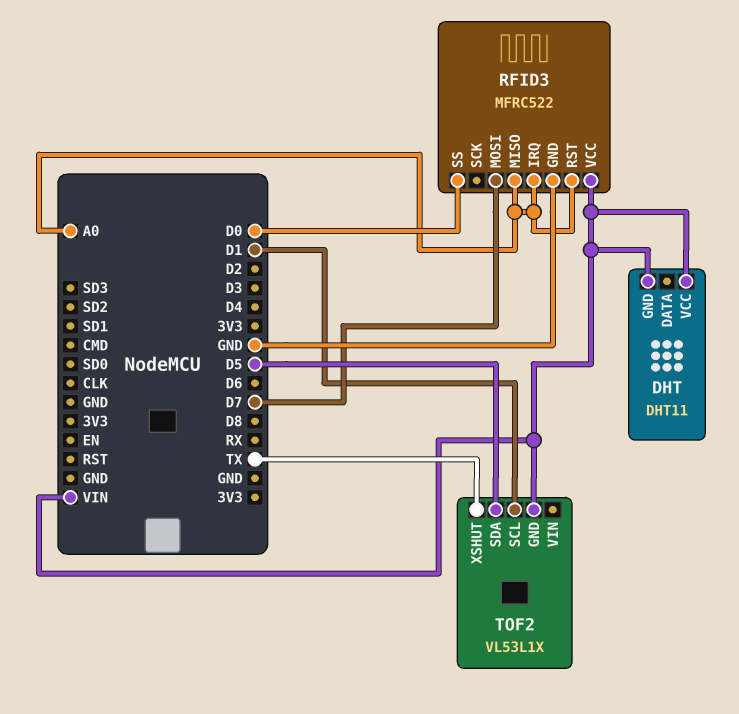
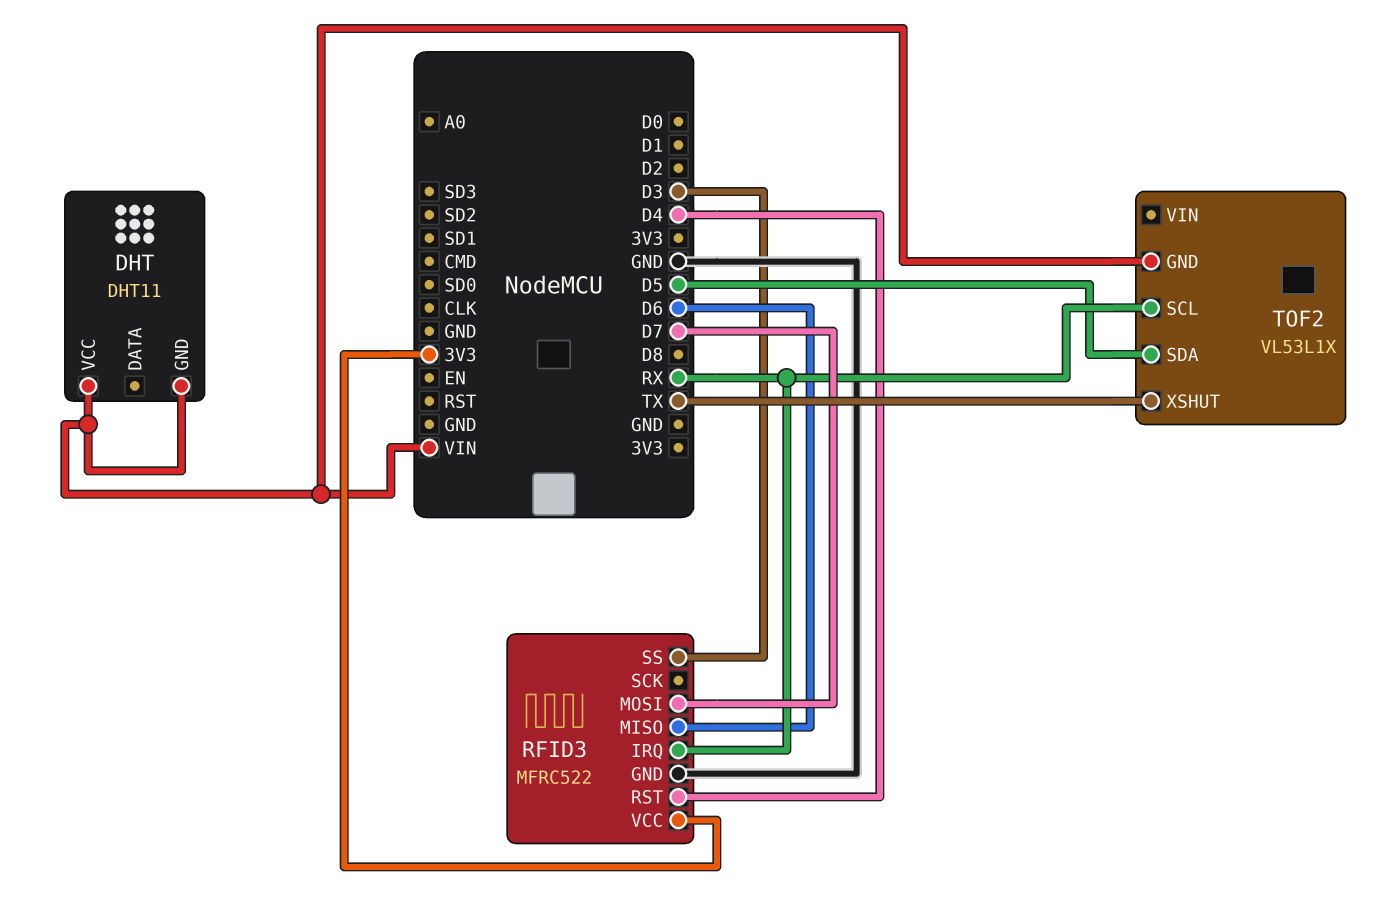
RFID3 pin IRQ: A0 -> RX
RFID3 pin MISO: A0 -> D6
RFID3 pin RST: A0 -> D4
RFID3 pin SS: D0 -> D3
RFID3 pin VCC: VIN -> 3V3
TOF2 pin SCL: D1 -> RX

